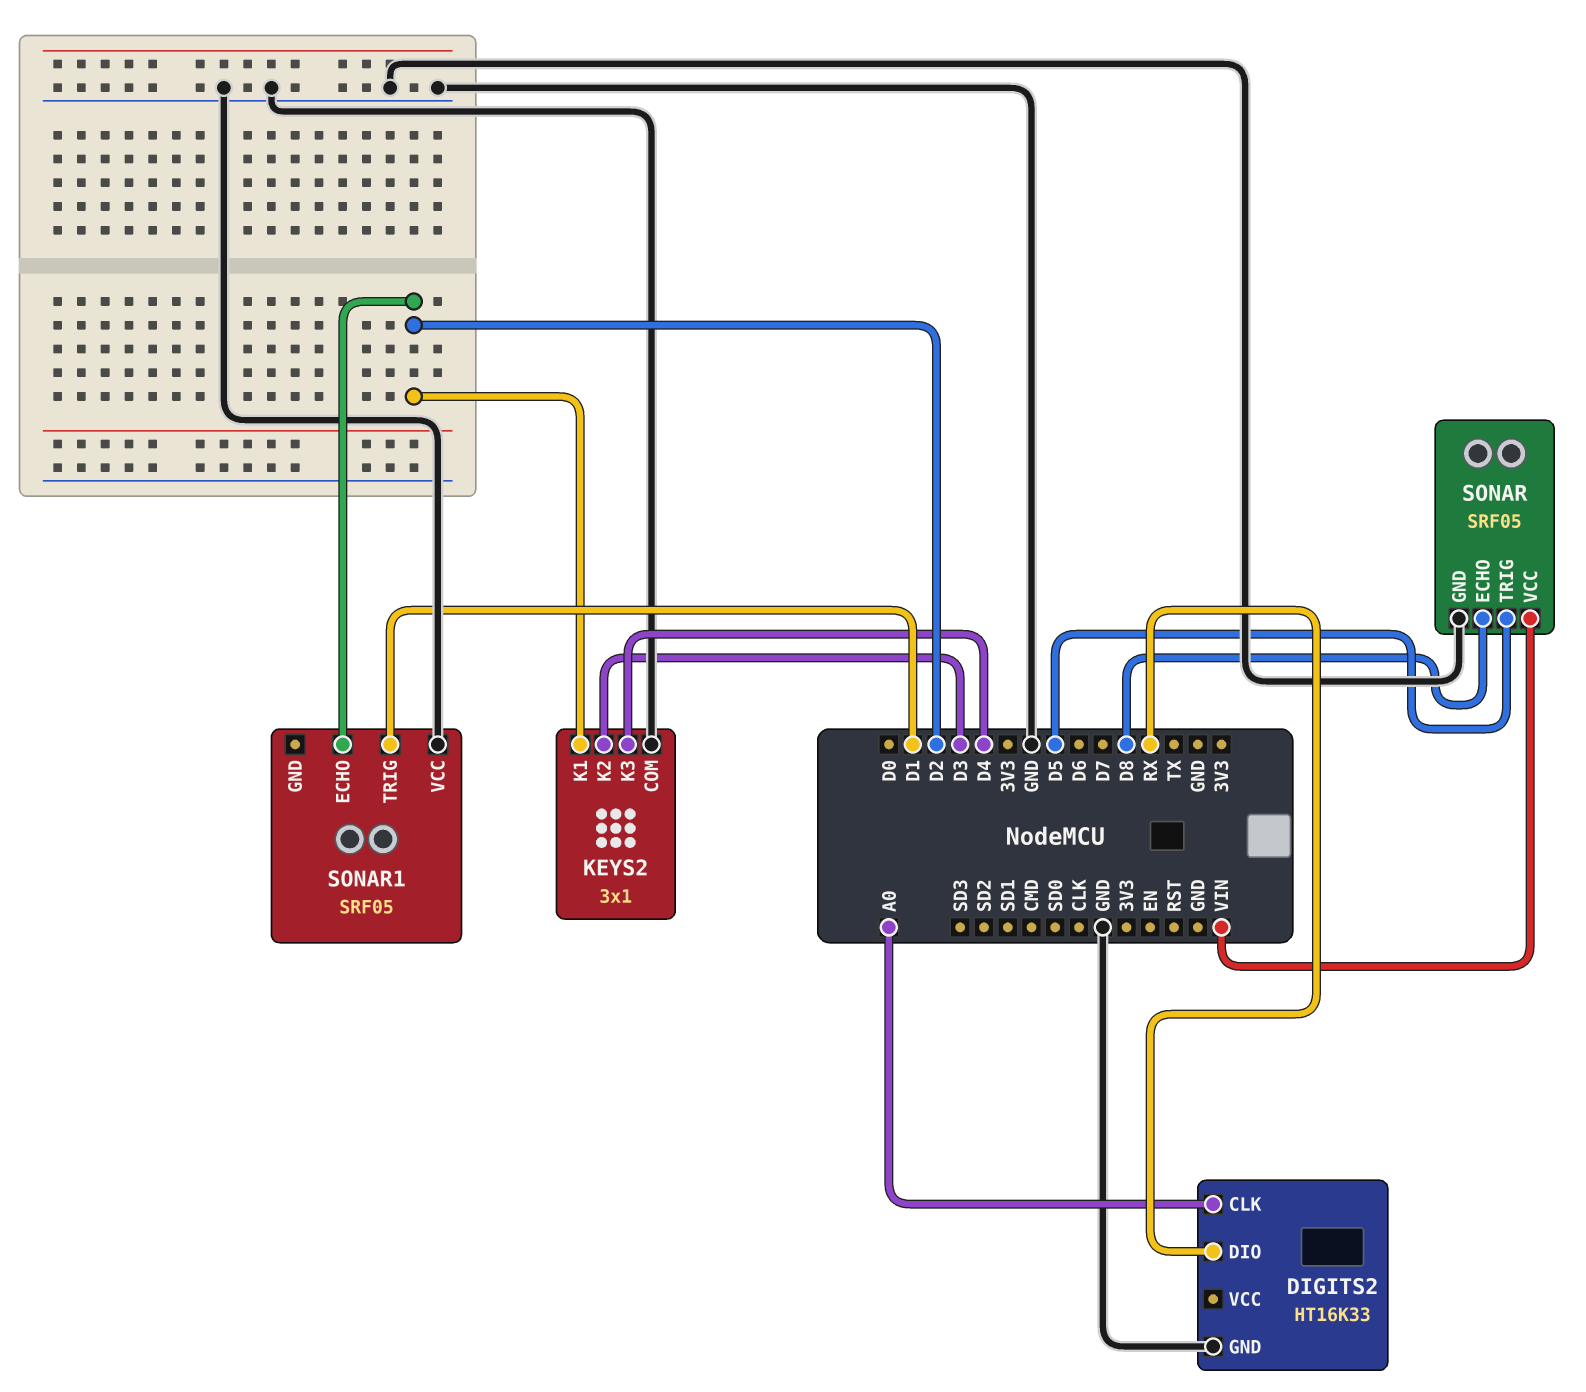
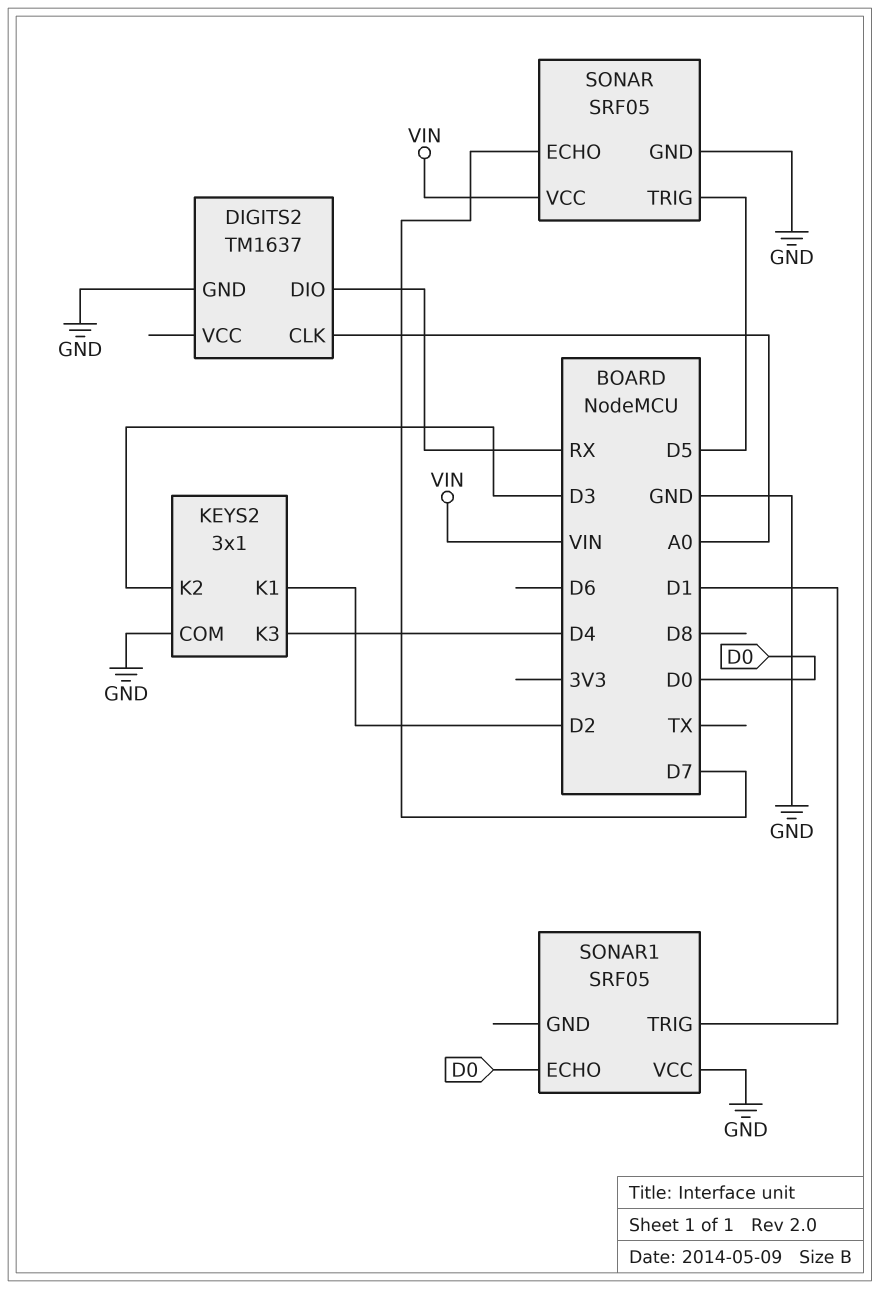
DIGITS2: HT16K33 -> TM1637
SONAR pin ECHO: D8 -> D7
SONAR1 pin ECHO: D2 -> D0

